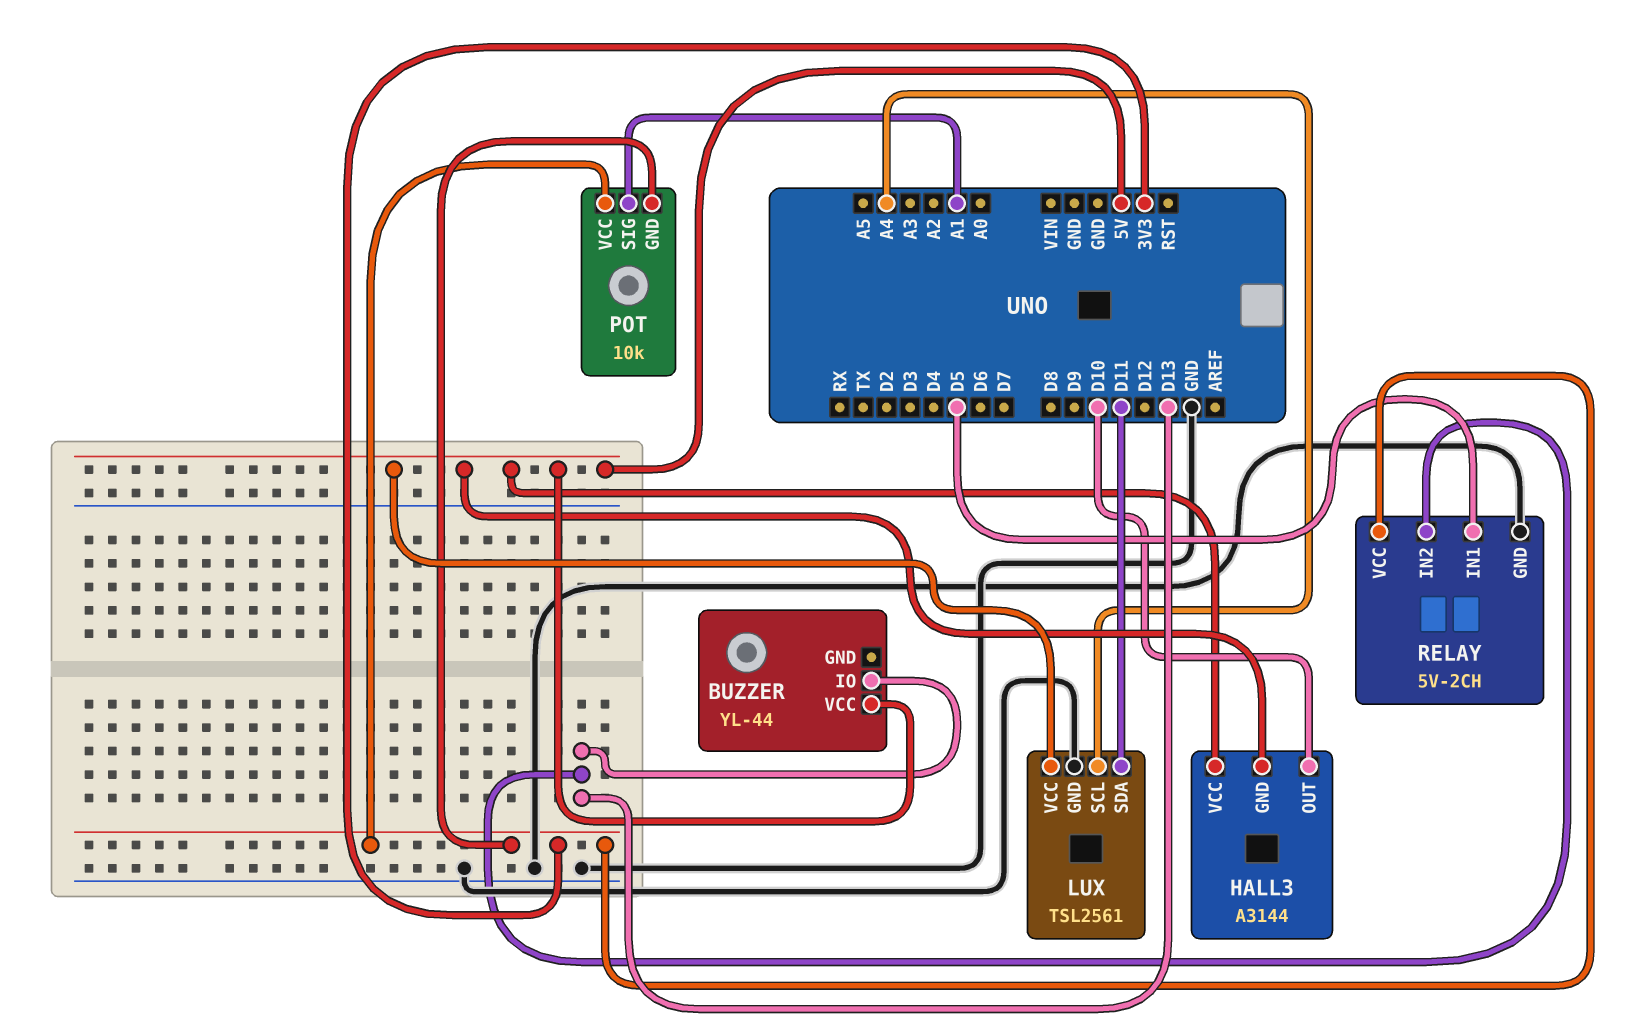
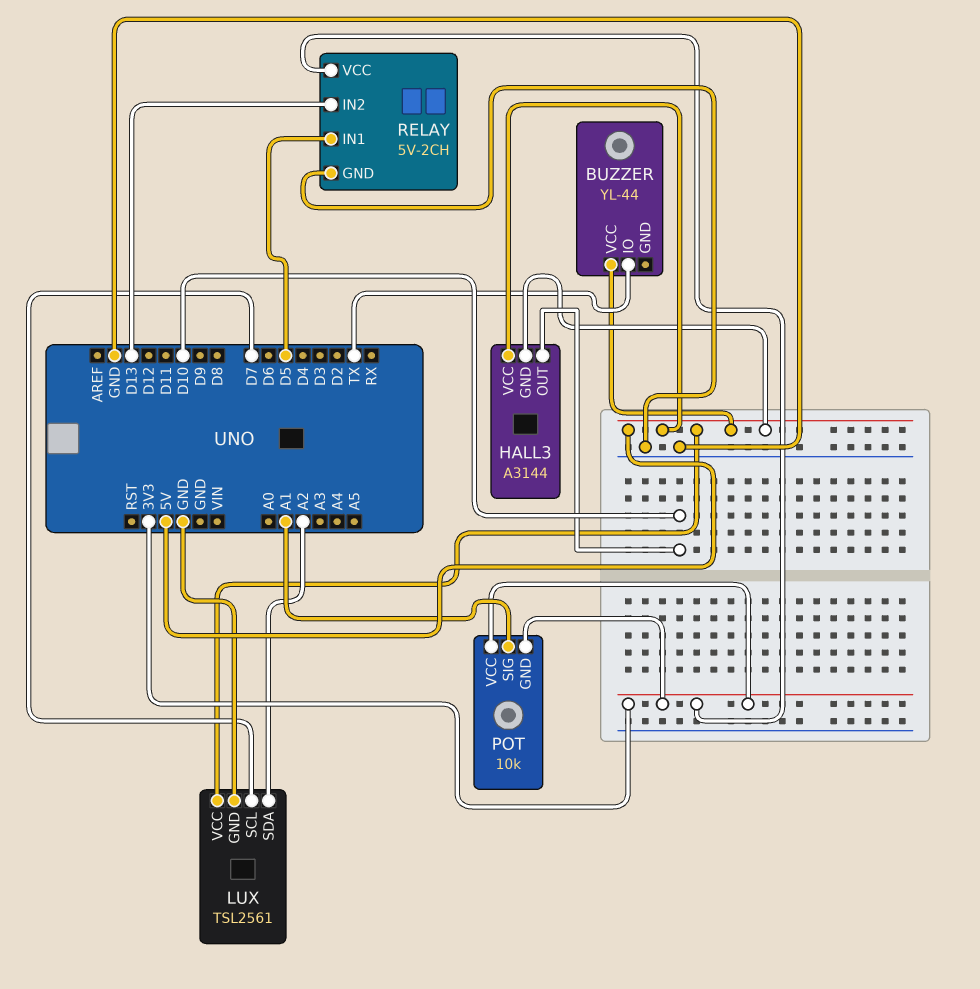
BUZZER pin IO: D13 -> TX
LUX pin SCL: A4 -> D7
LUX pin SDA: D11 -> A2

